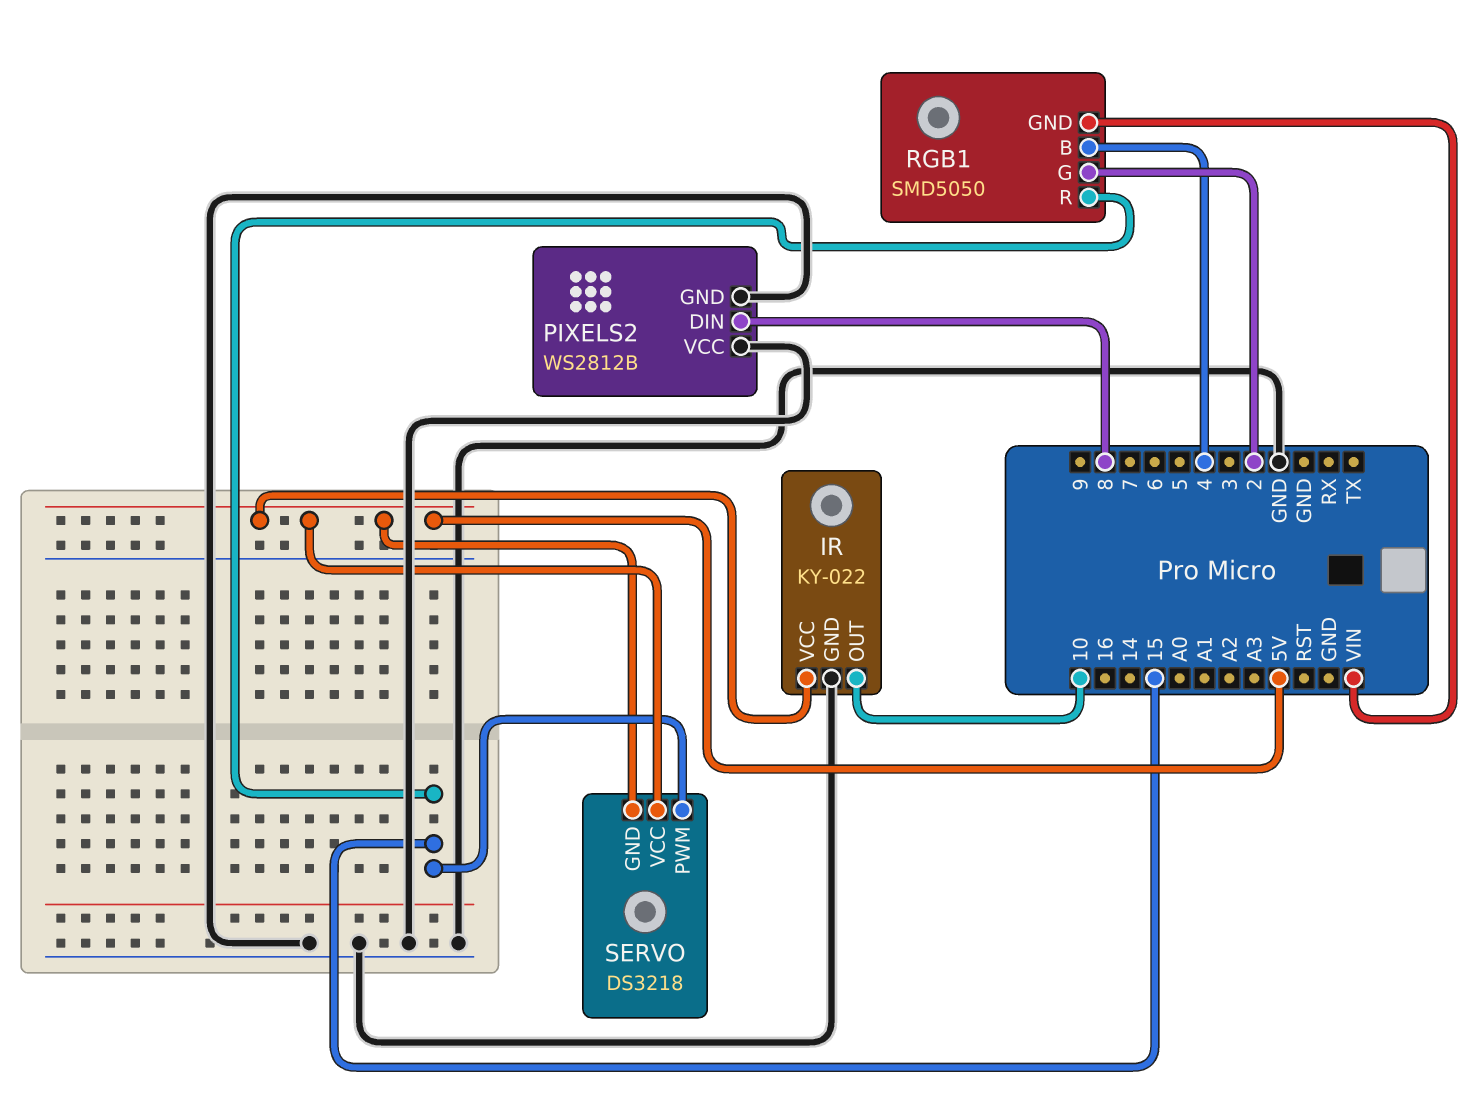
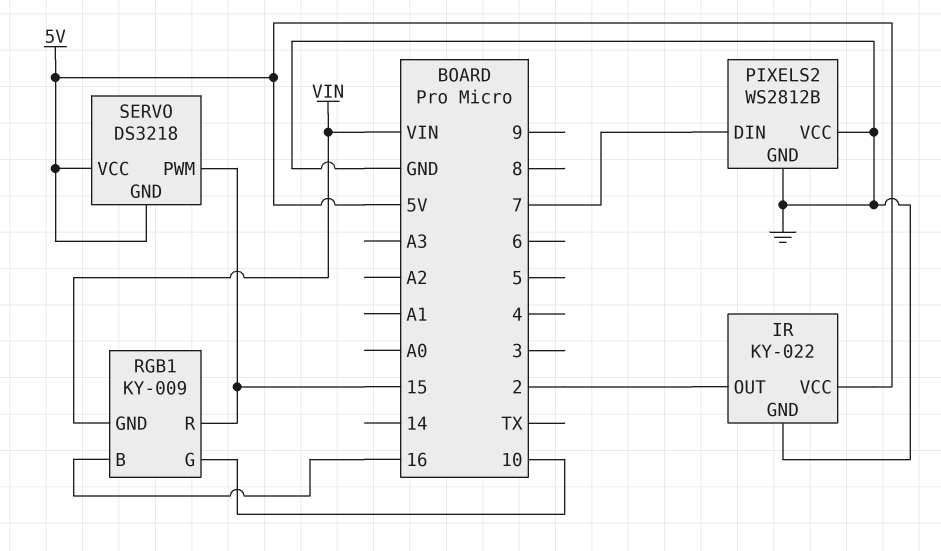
IR pin OUT: 10 -> 2
PIXELS2 pin DIN: 8 -> 7
RGB1: SMD5050 -> KY-009
RGB1 pin B: 4 -> 16
RGB1 pin G: 2 -> 10

